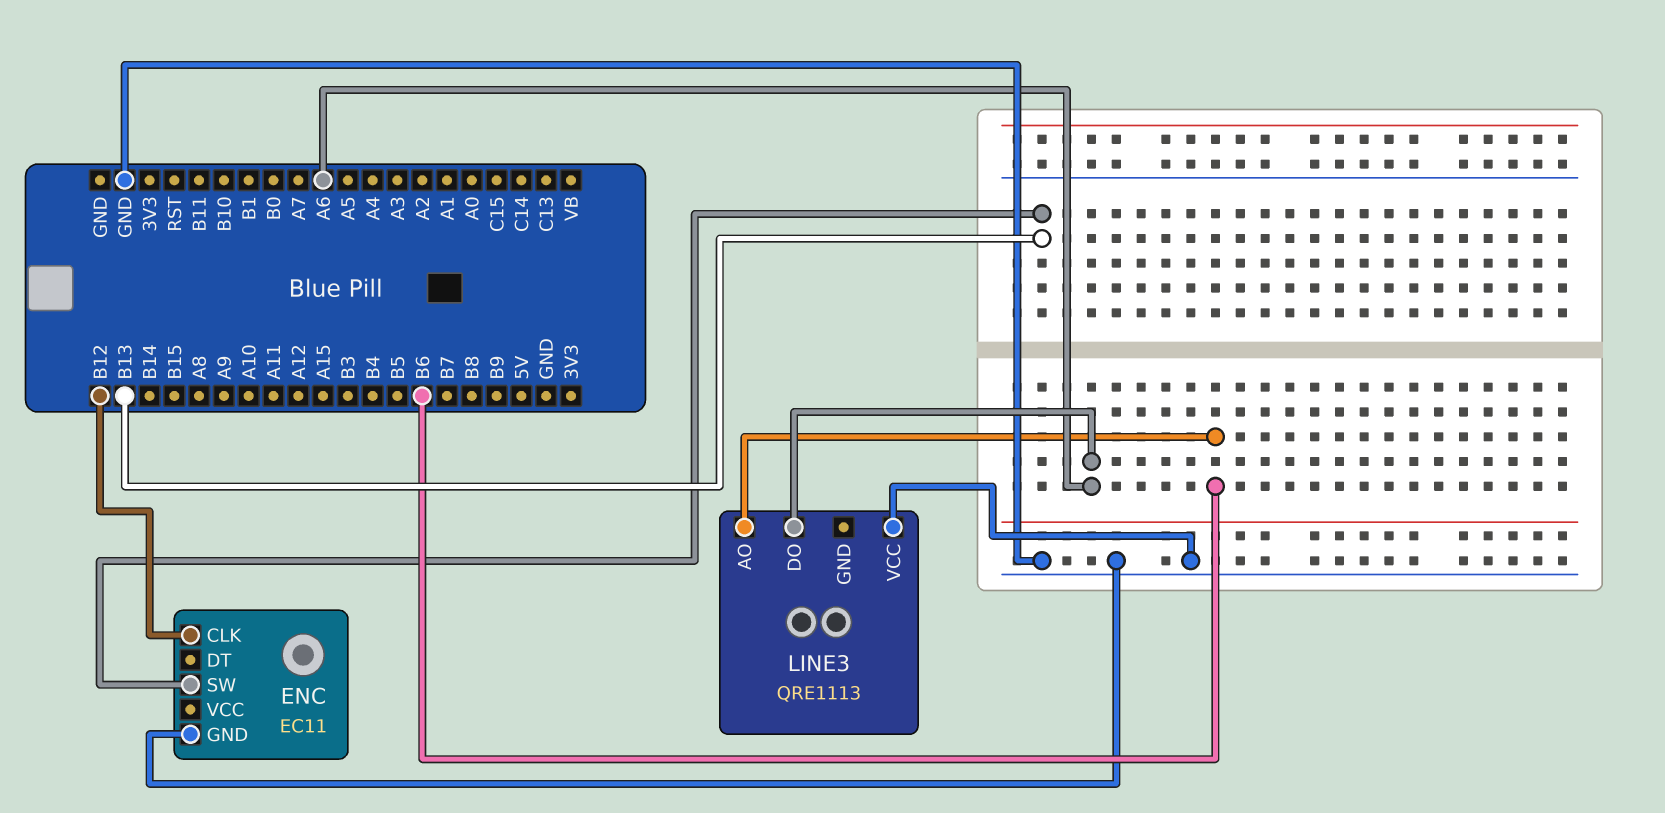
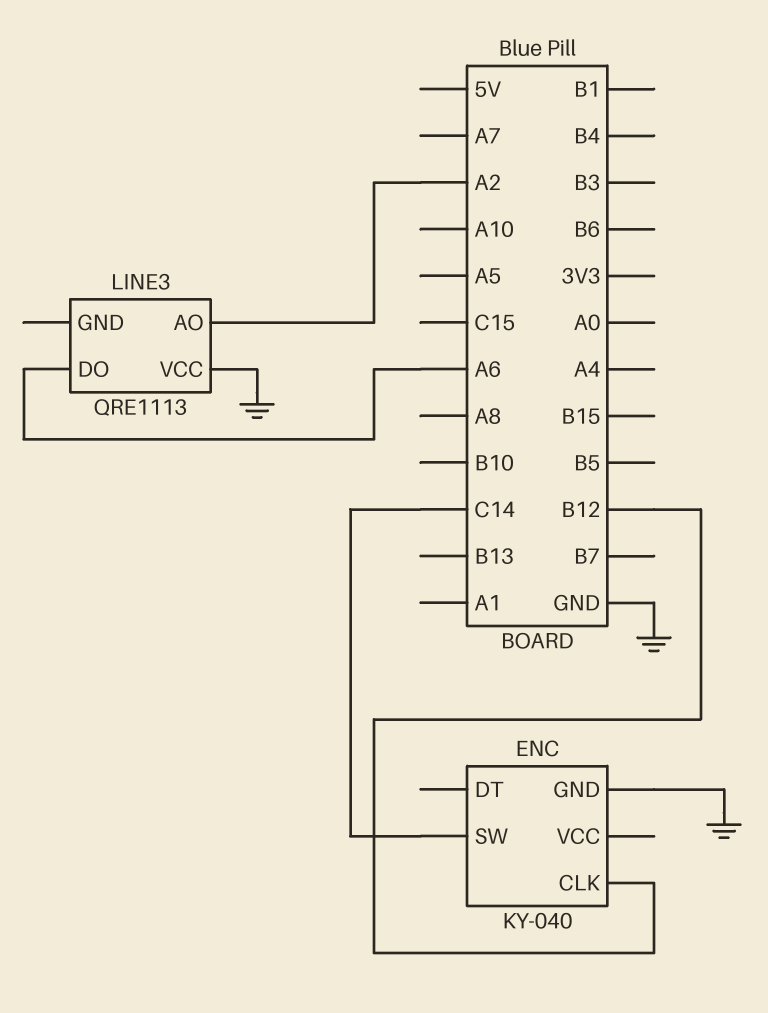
ENC: EC11 -> KY-040
ENC pin SW: B13 -> C14
LINE3 pin AO: B6 -> A2

